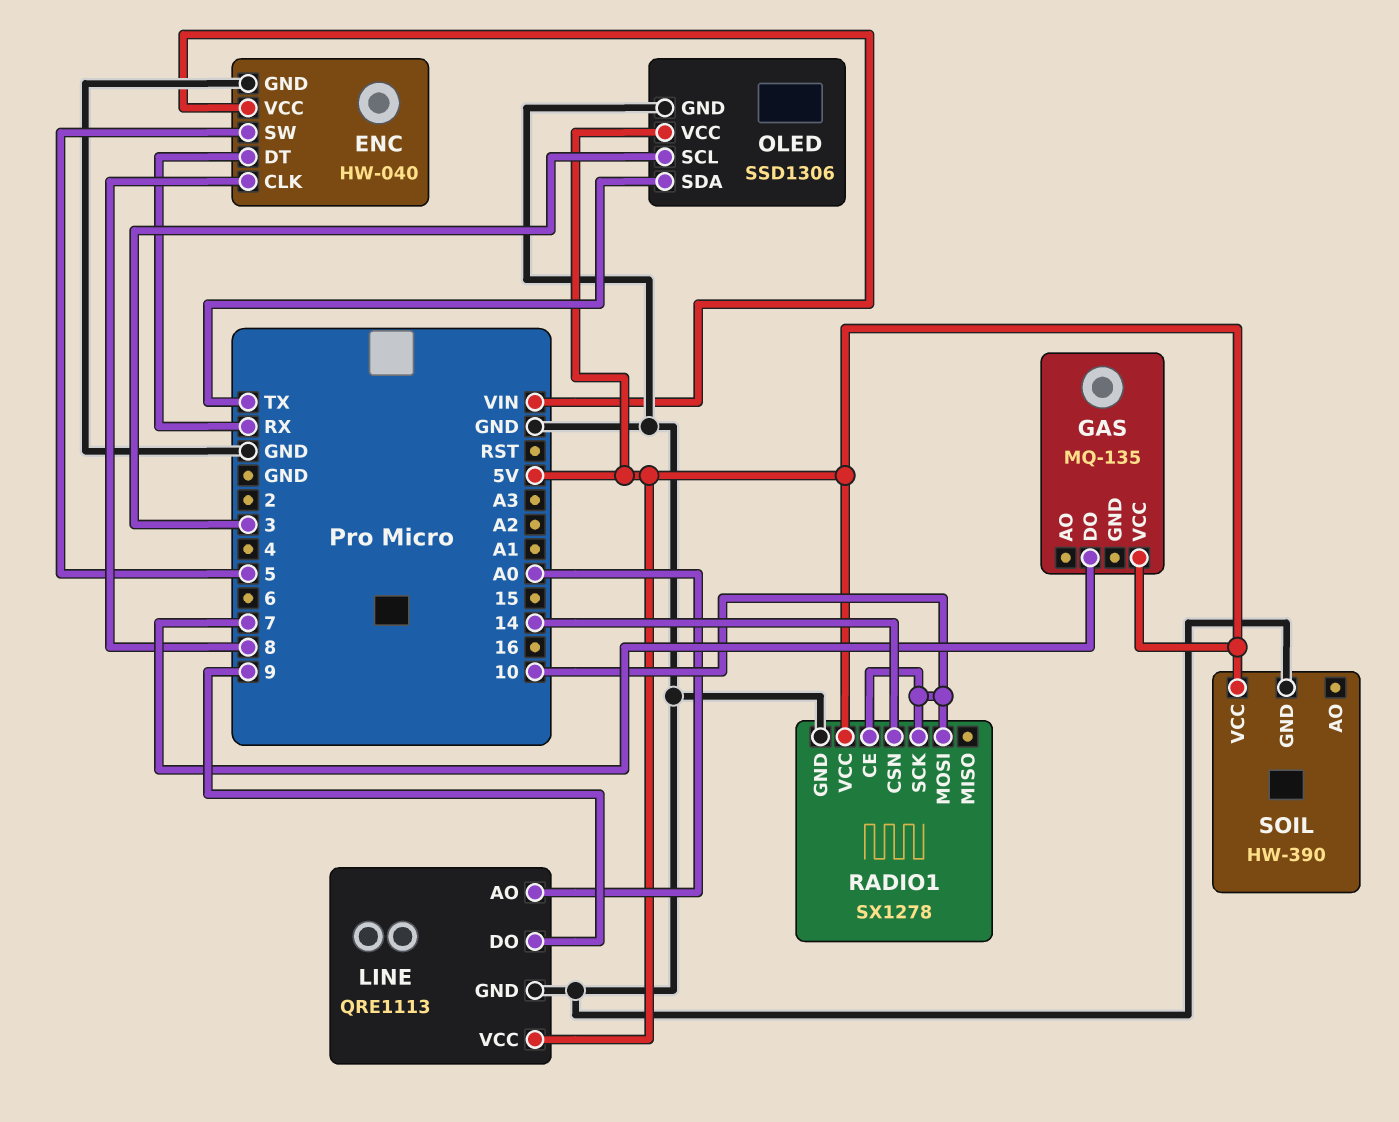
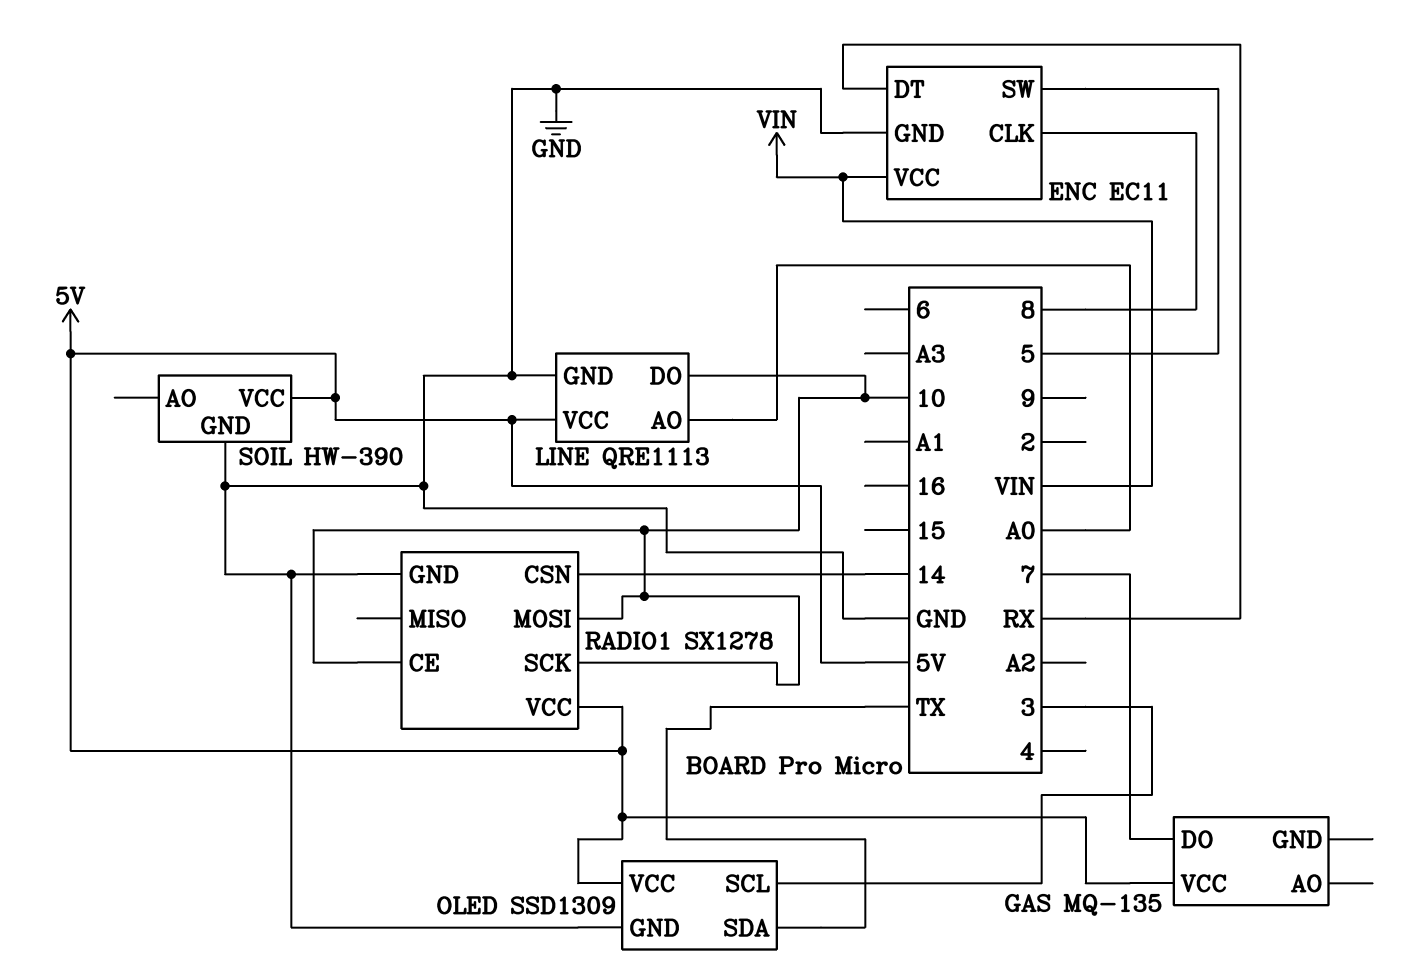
ENC: HW-040 -> EC11
LINE pin DO: 9 -> 10
OLED: SSD1306 -> SSD1309

